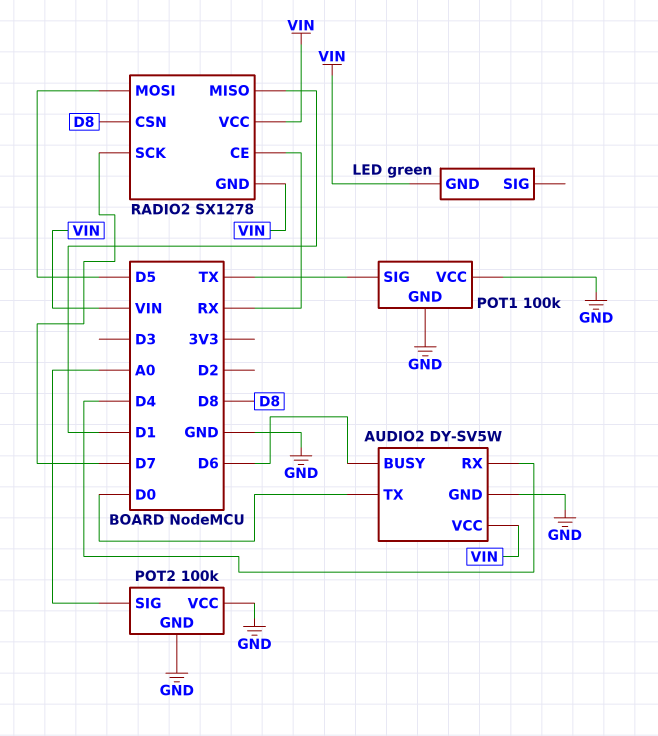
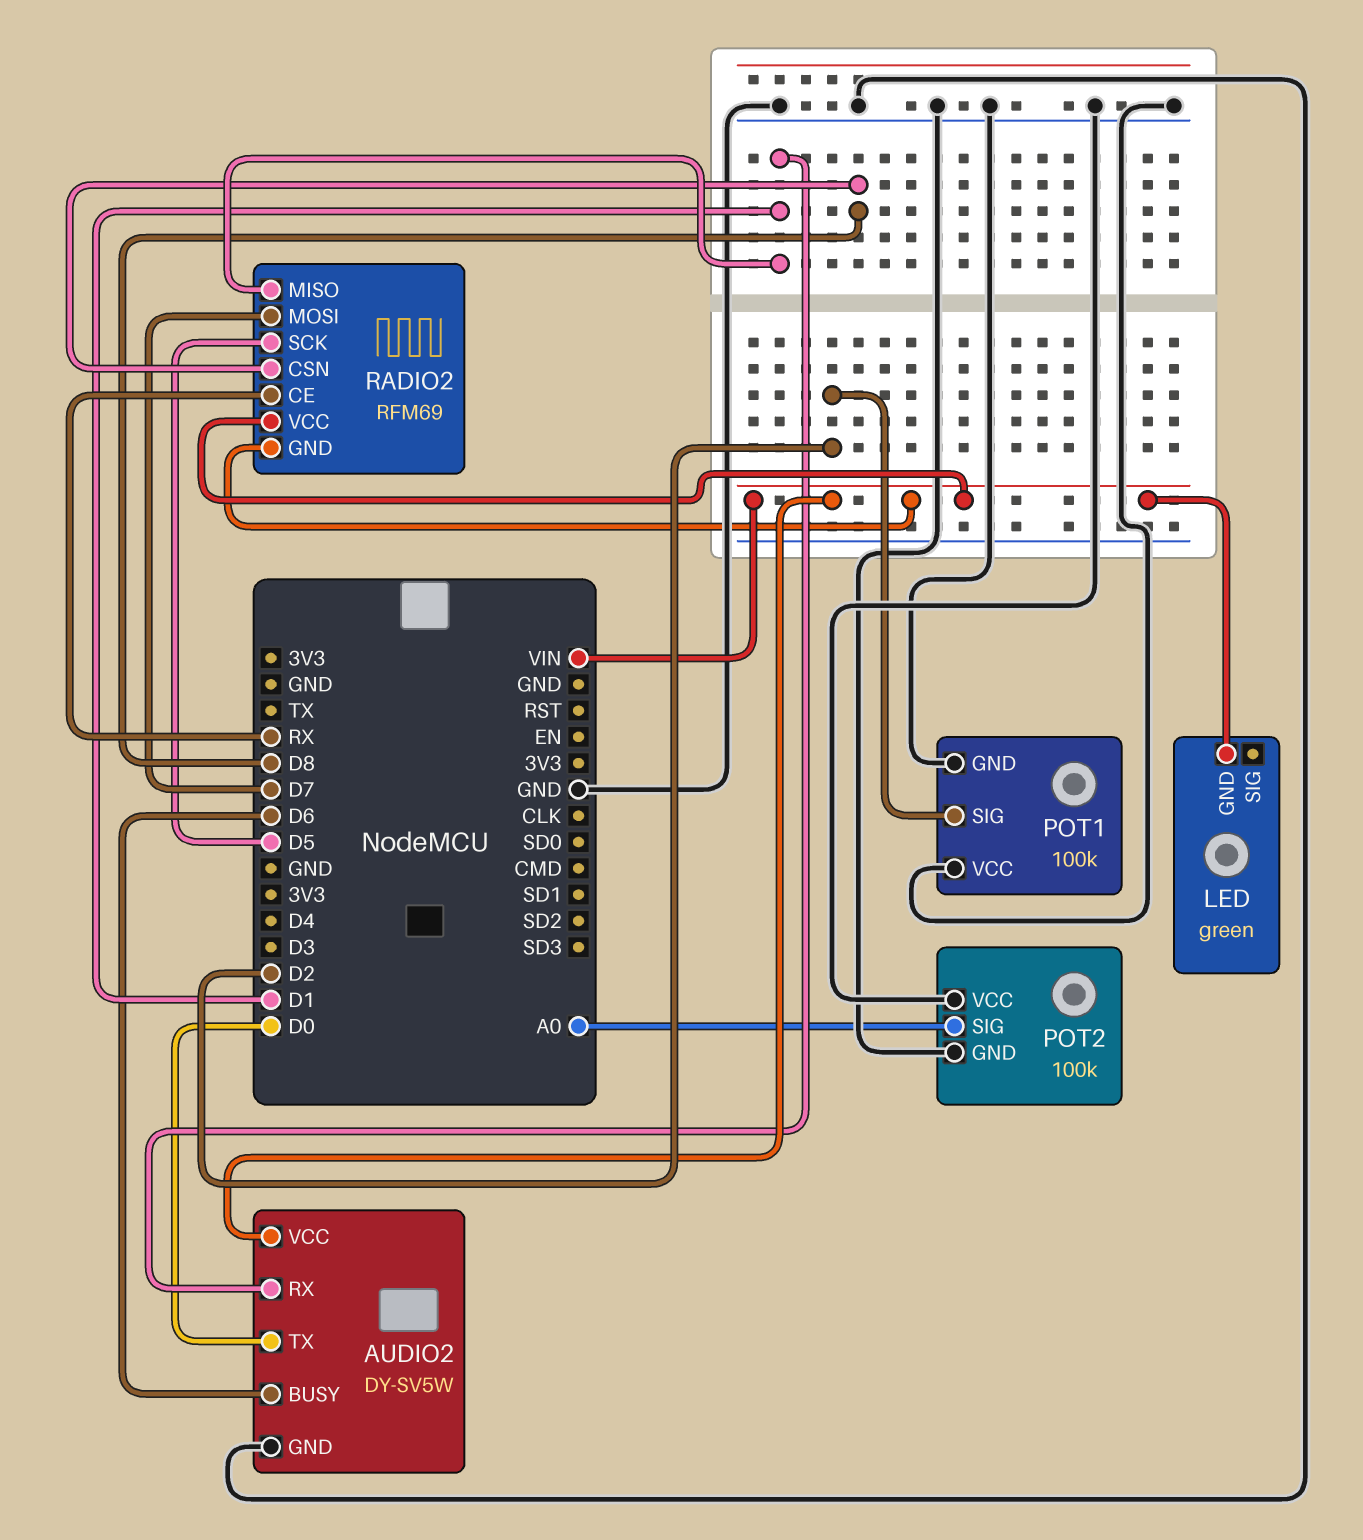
AUDIO2 pin RX: D4 -> D1
POT1 pin SIG: TX -> D2
RADIO2: SX1278 -> RFM69
RADIO2 pin MOSI: D5 -> D7
RADIO2 pin SCK: D7 -> D5

